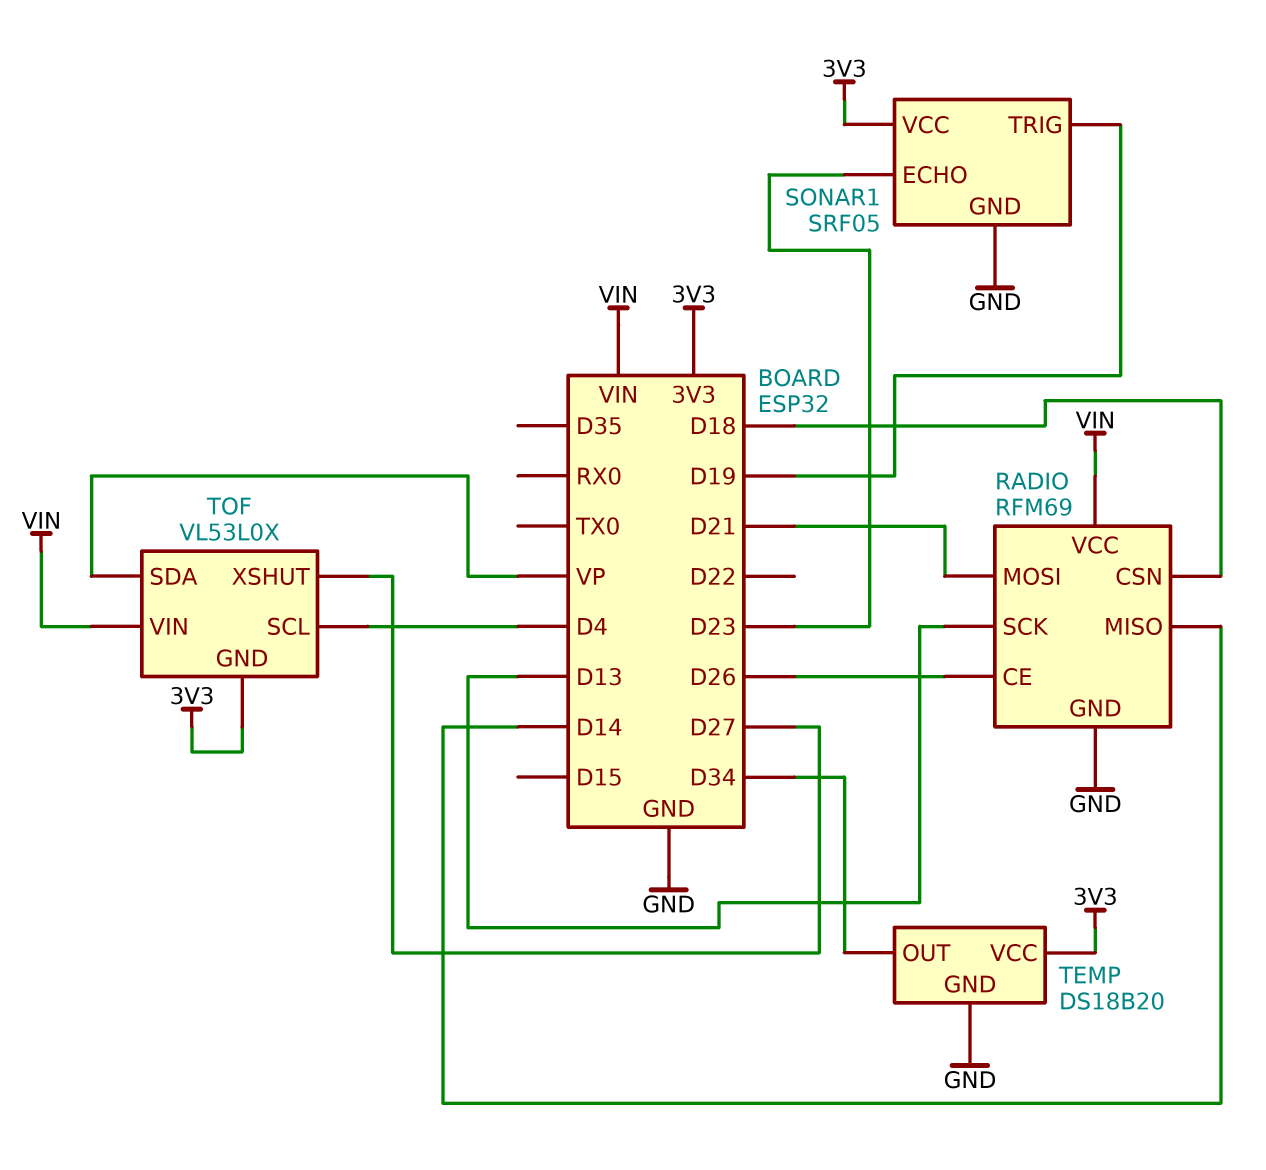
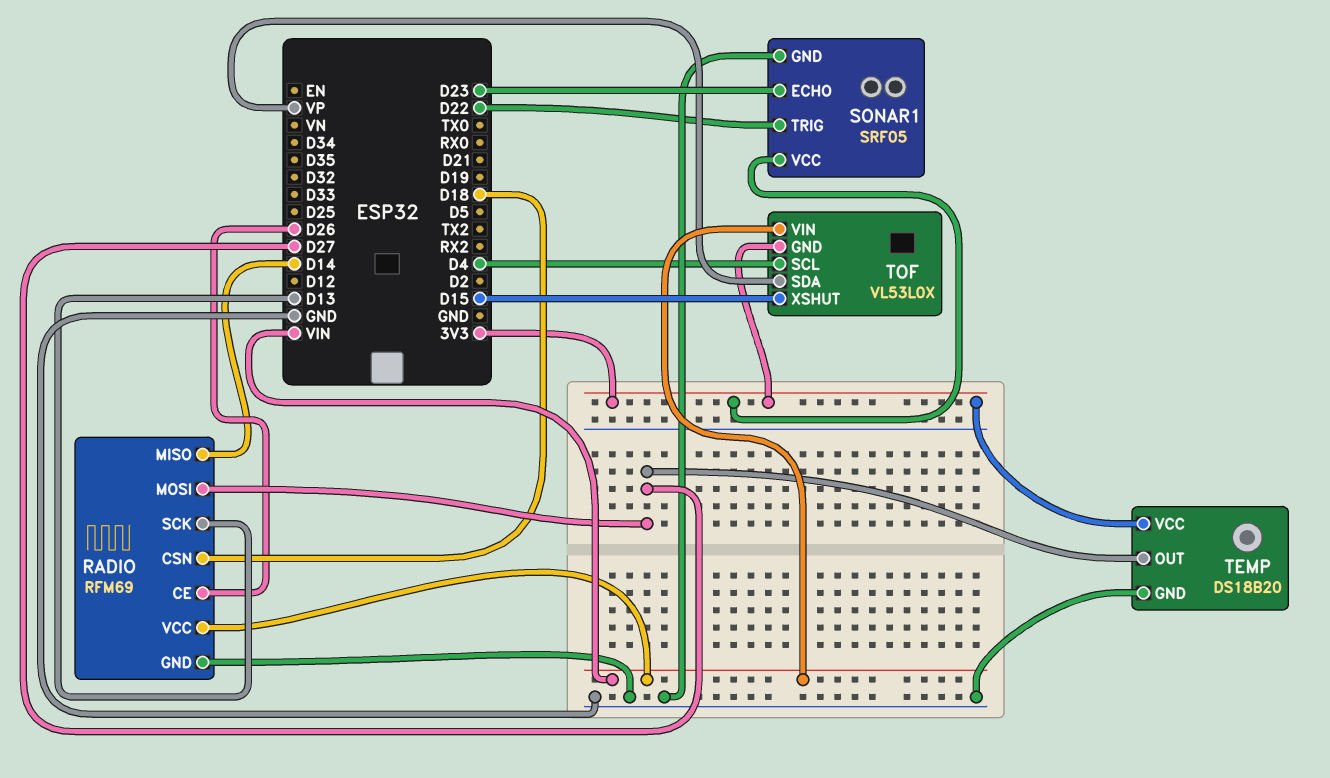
RADIO pin MOSI: D21 -> D27
SONAR1 pin TRIG: D19 -> D22
TEMP pin OUT: D34 -> D27
TOF pin XSHUT: D27 -> D15

